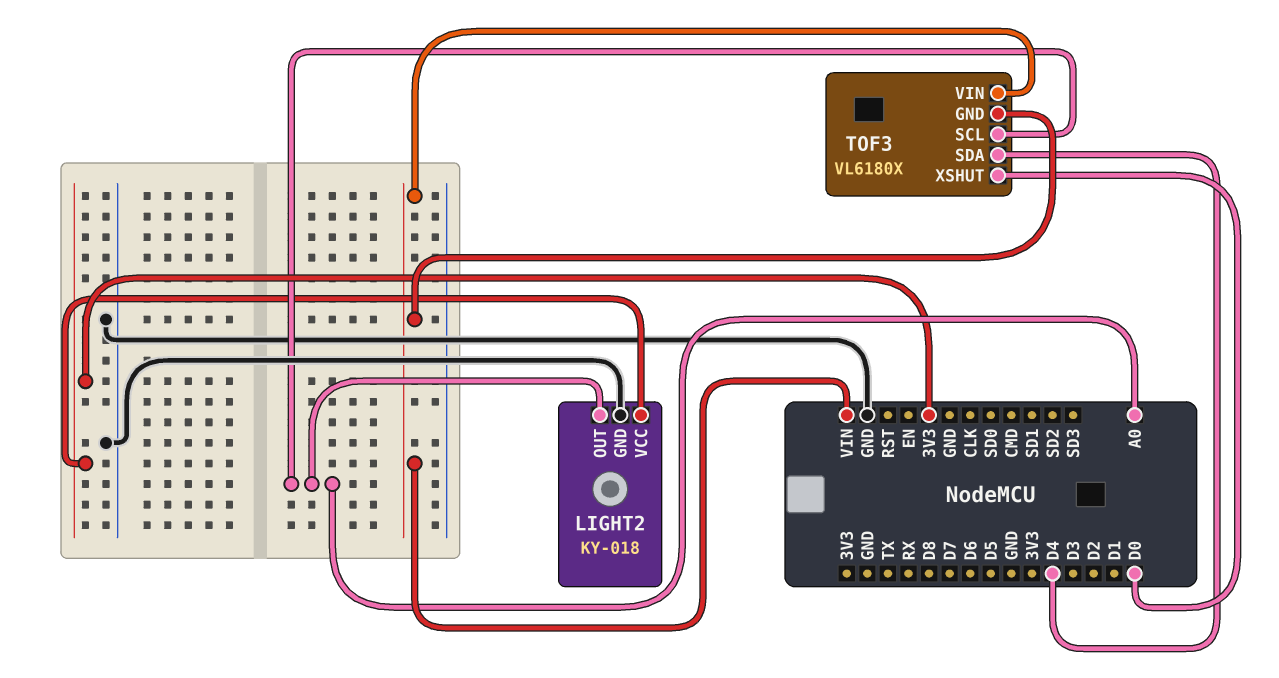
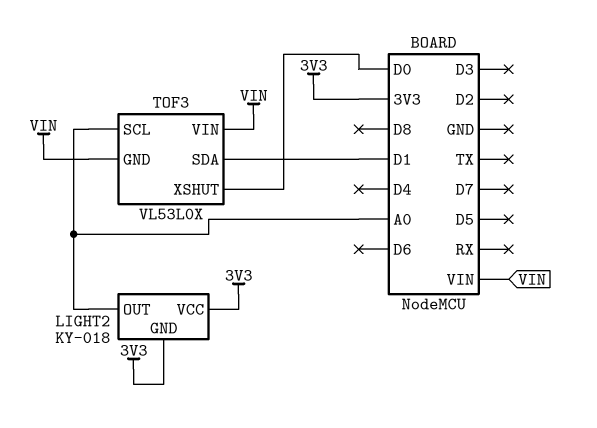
LIGHT2 pin GND: GND -> 3V3
TOF3: VL6180X -> VL53L0X
TOF3 pin SDA: D4 -> D1

